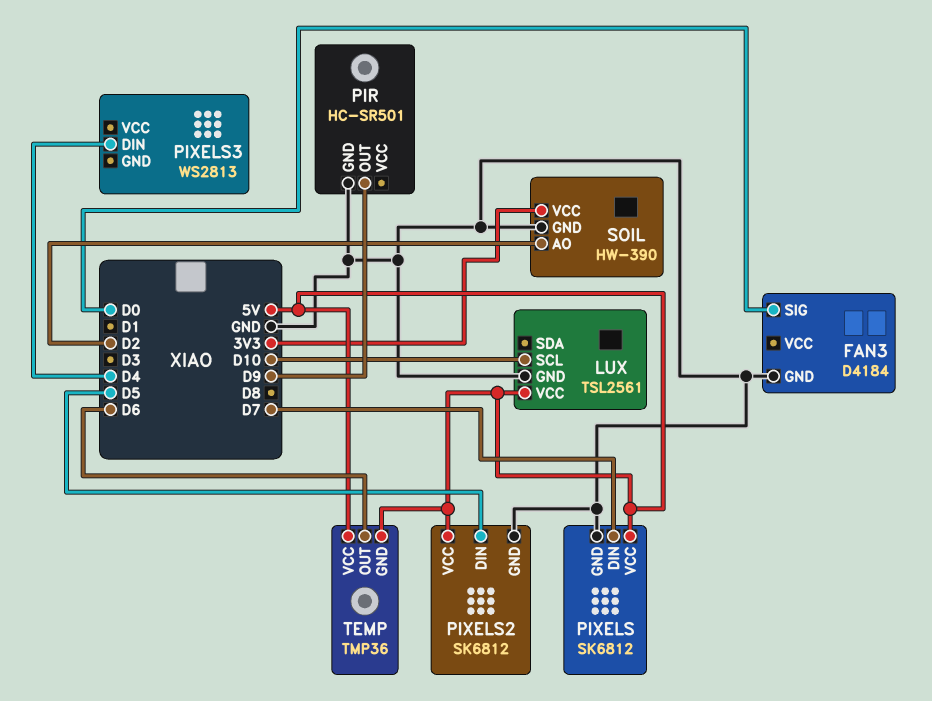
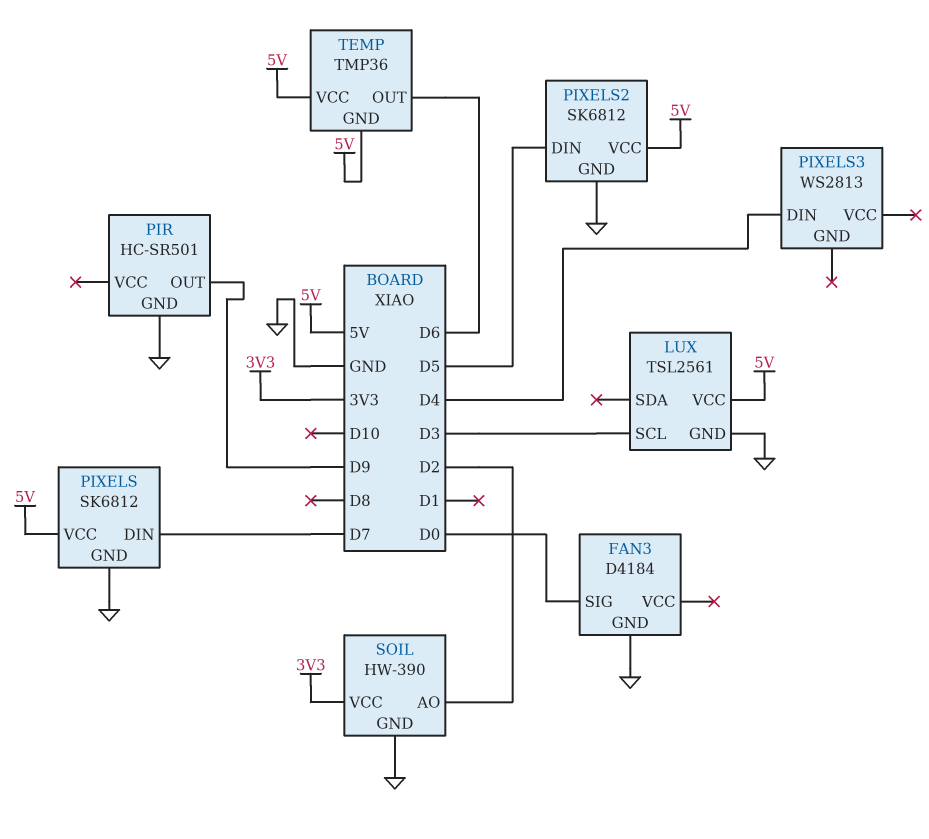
LUX pin SCL: D10 -> D3

